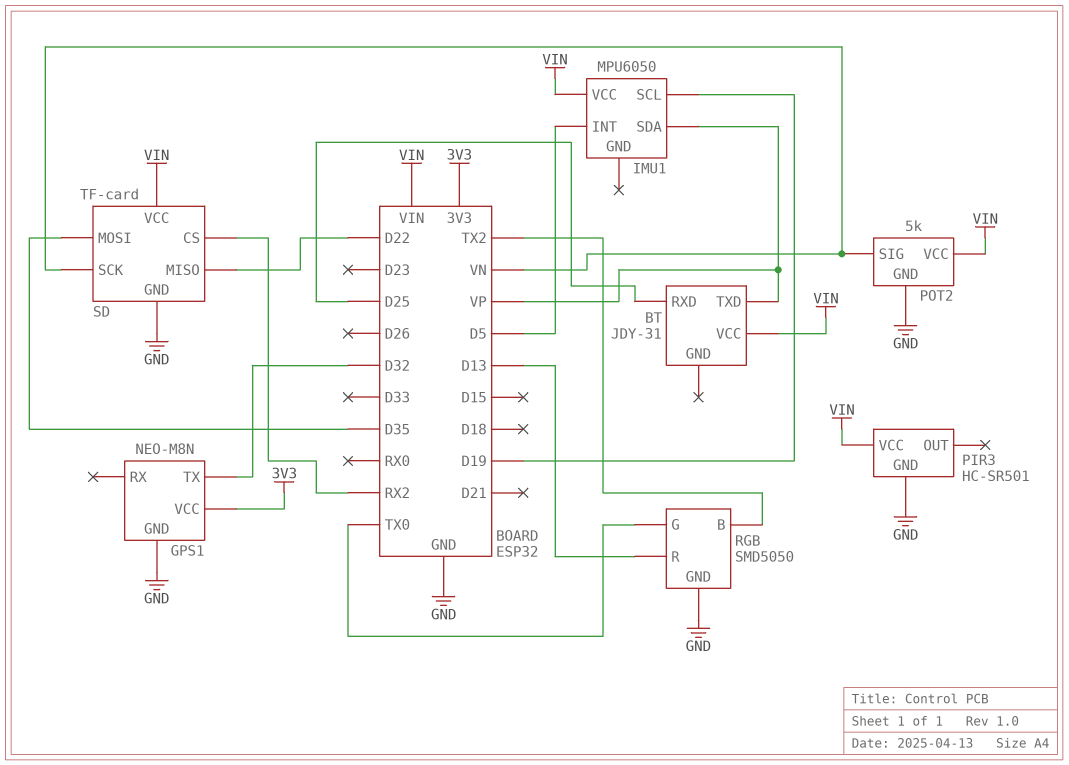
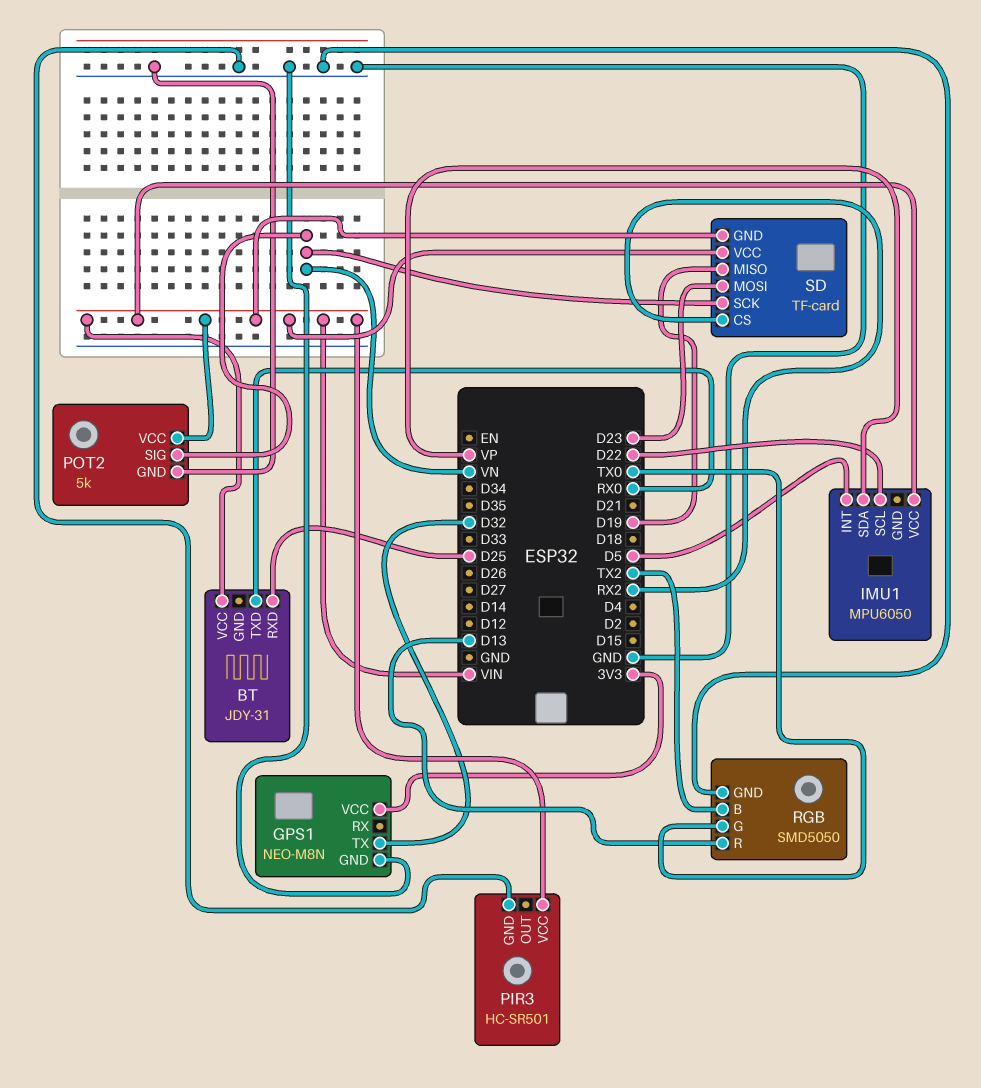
BT pin TXD: VP -> RX0
IMU1 pin SCL: D19 -> D22
SD pin GND: GND -> VIN
SD pin MISO: D22 -> D19
SD pin MOSI: D35 -> D23

